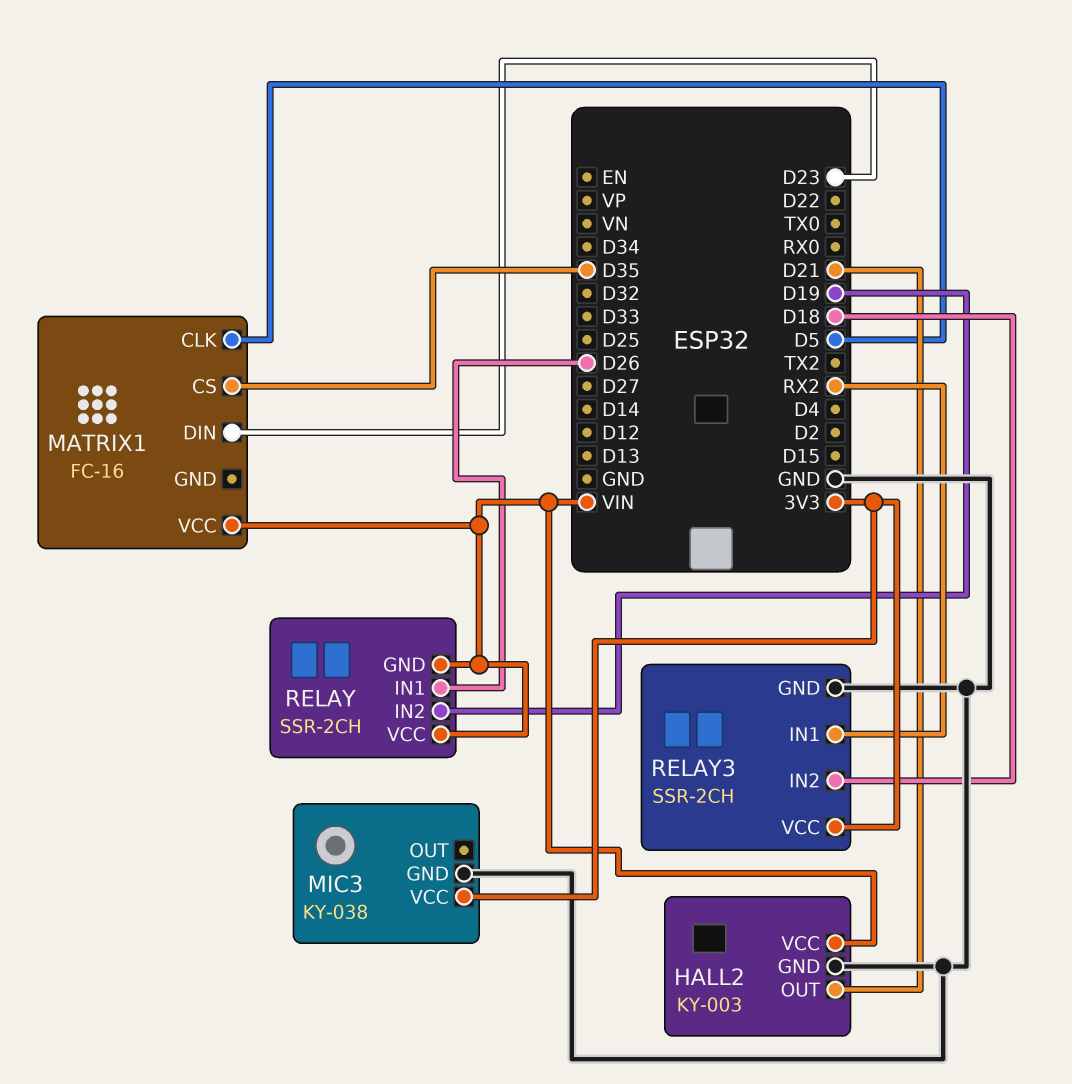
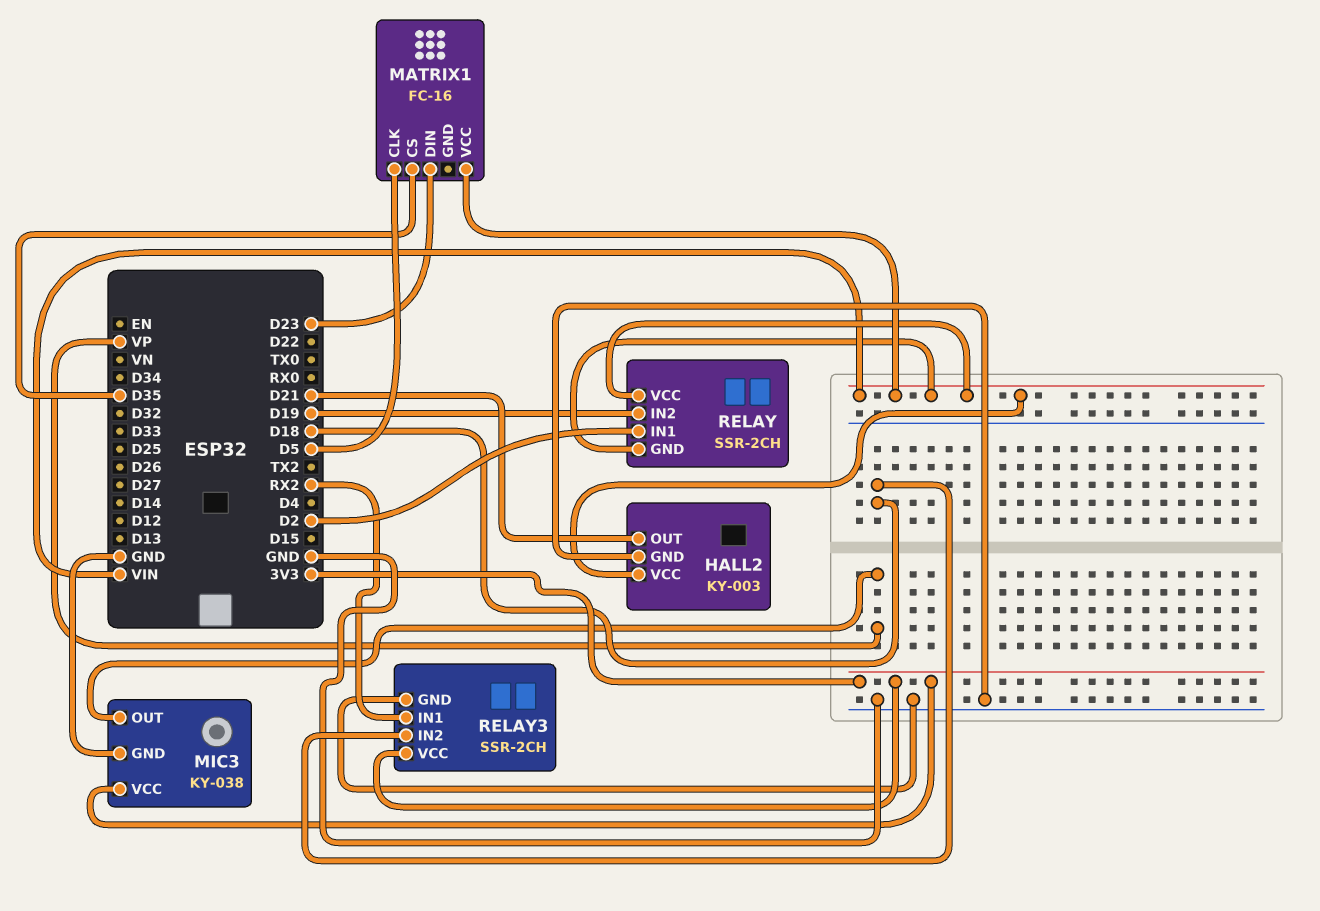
MIC3 pin OUT: none -> VP
RELAY pin IN1: D26 -> D2

